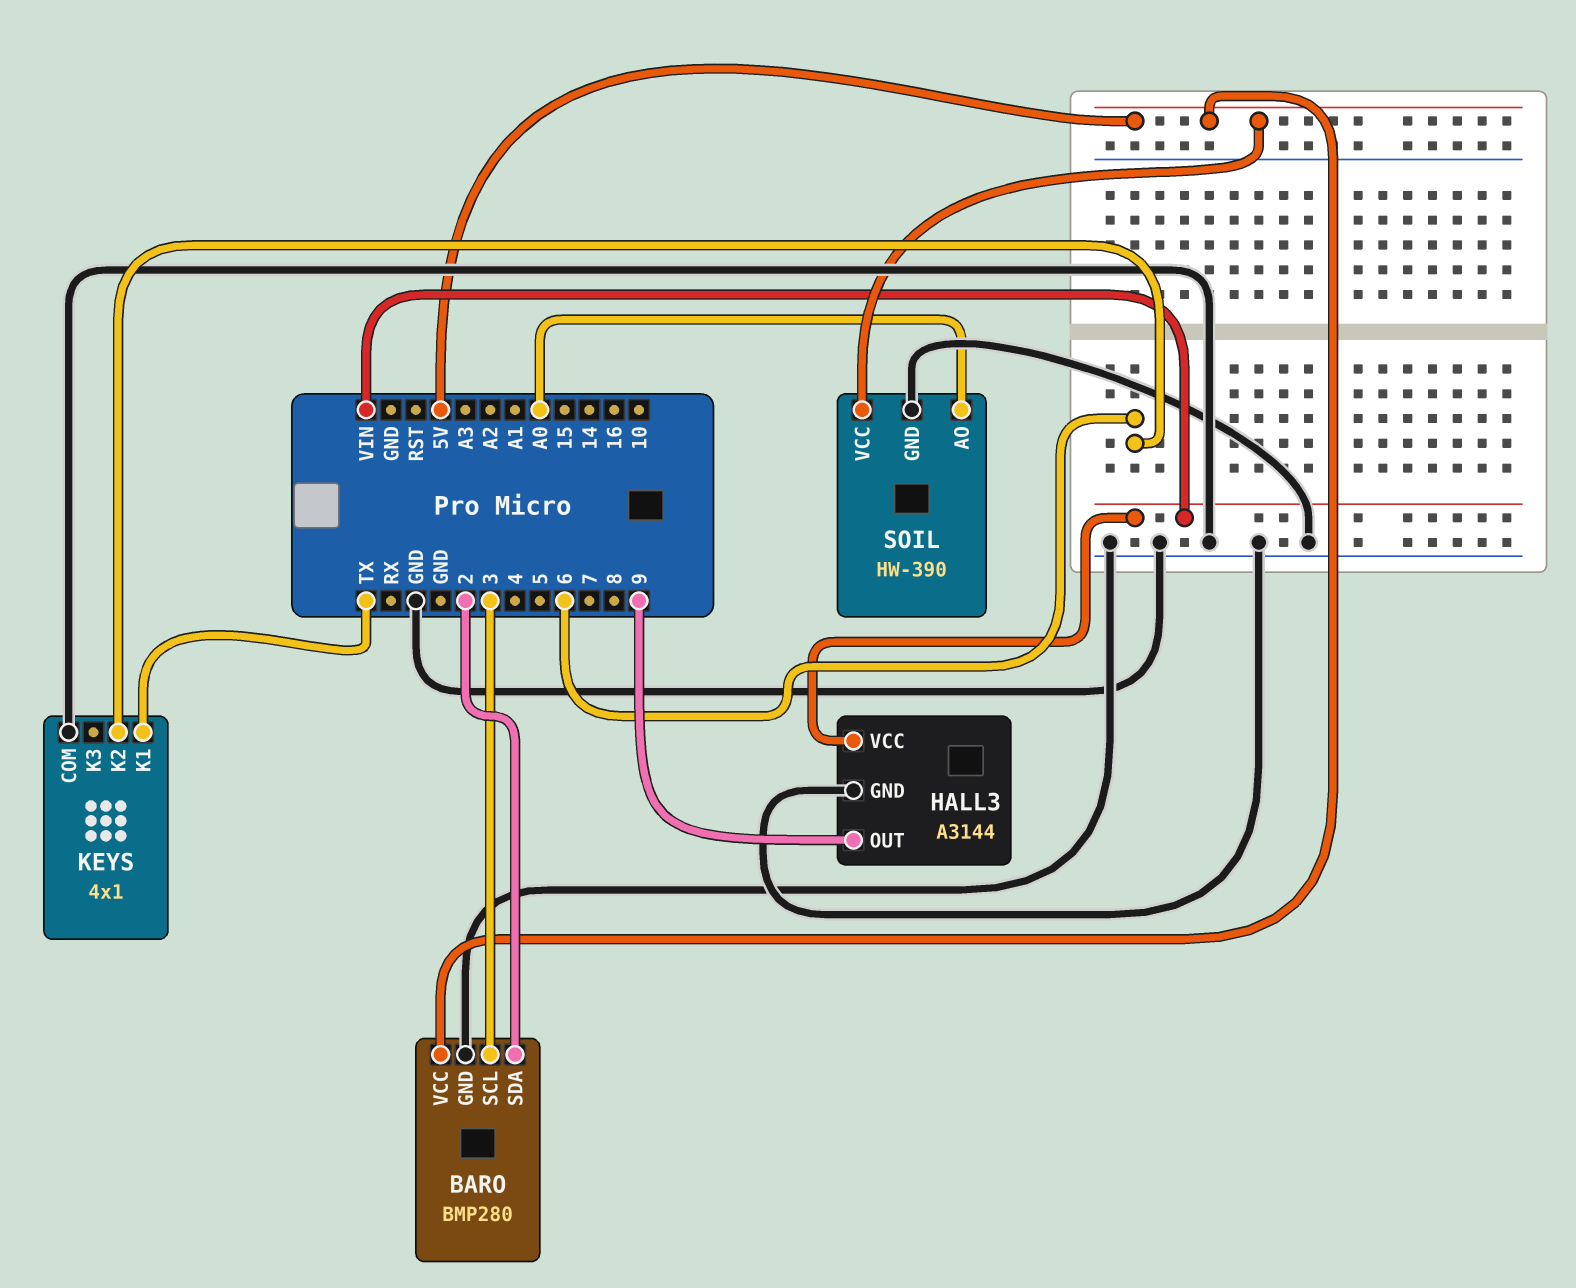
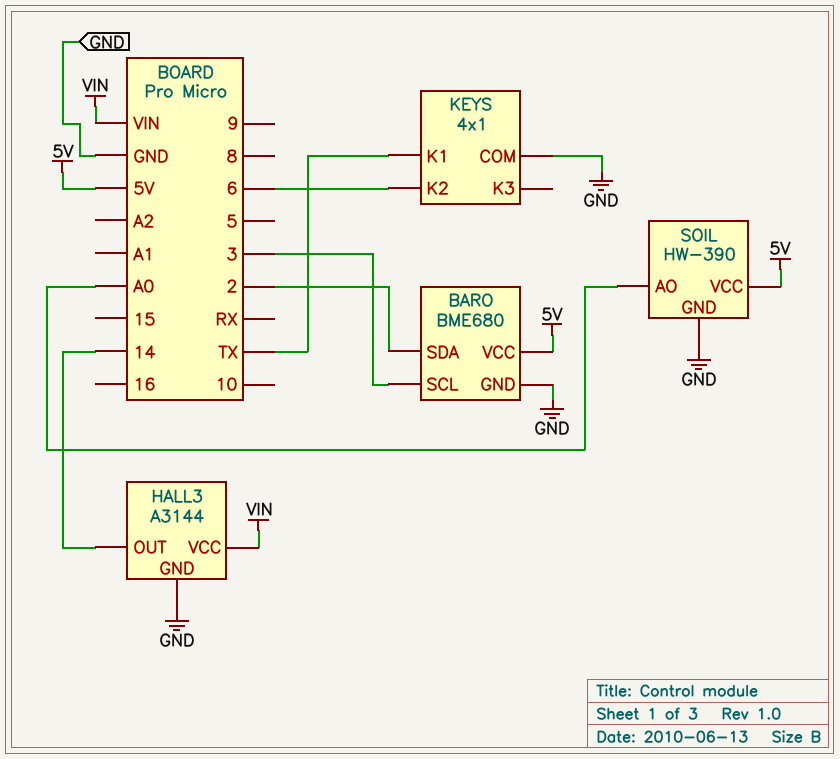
BARO: BMP280 -> BME680
HALL3 pin OUT: 9 -> 14

